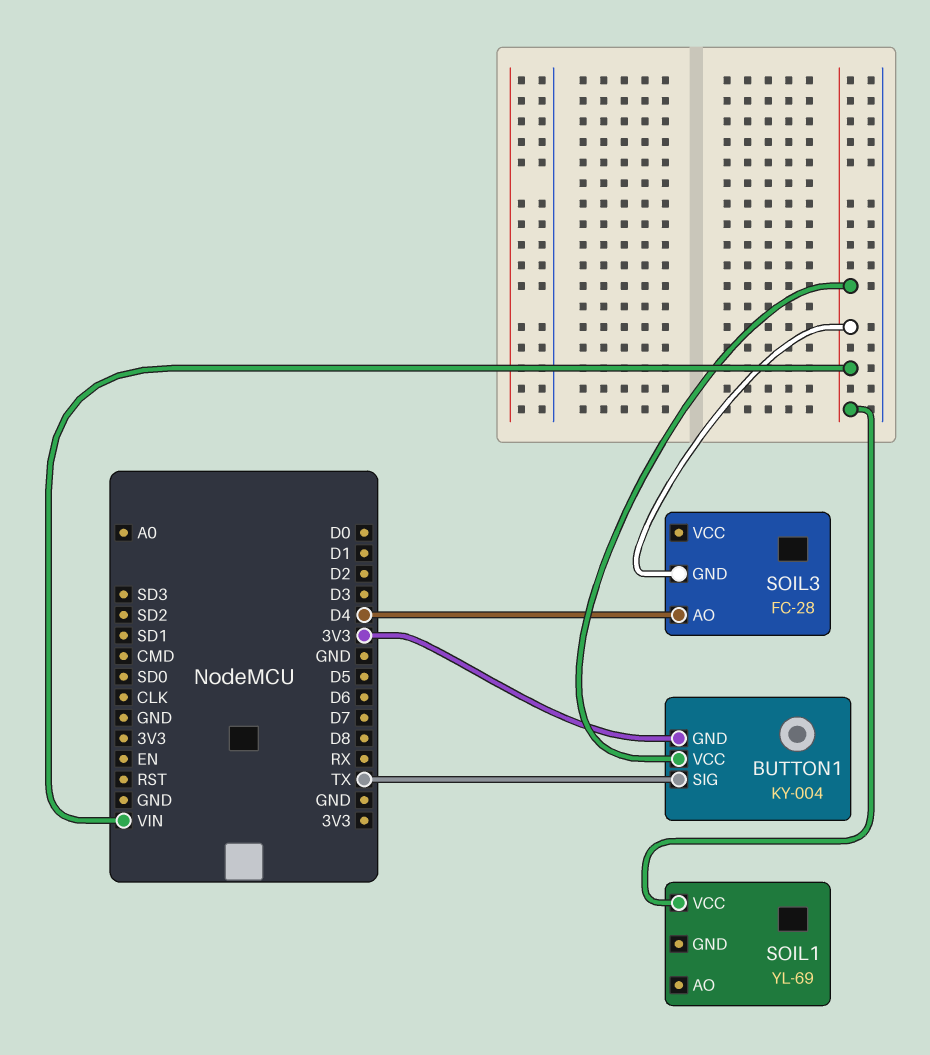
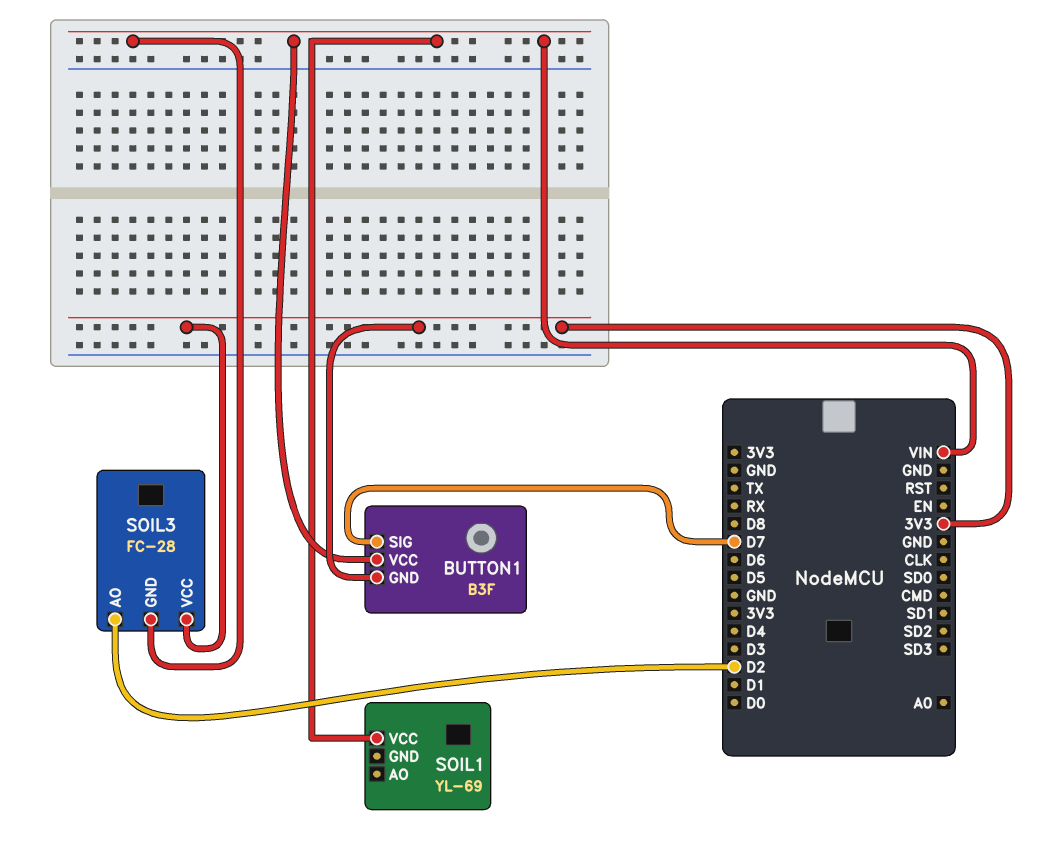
BUTTON1: KY-004 -> B3F
BUTTON1 pin SIG: TX -> D7
SOIL3 pin AO: D4 -> D2
SOIL3 pin VCC: none -> 3V3

